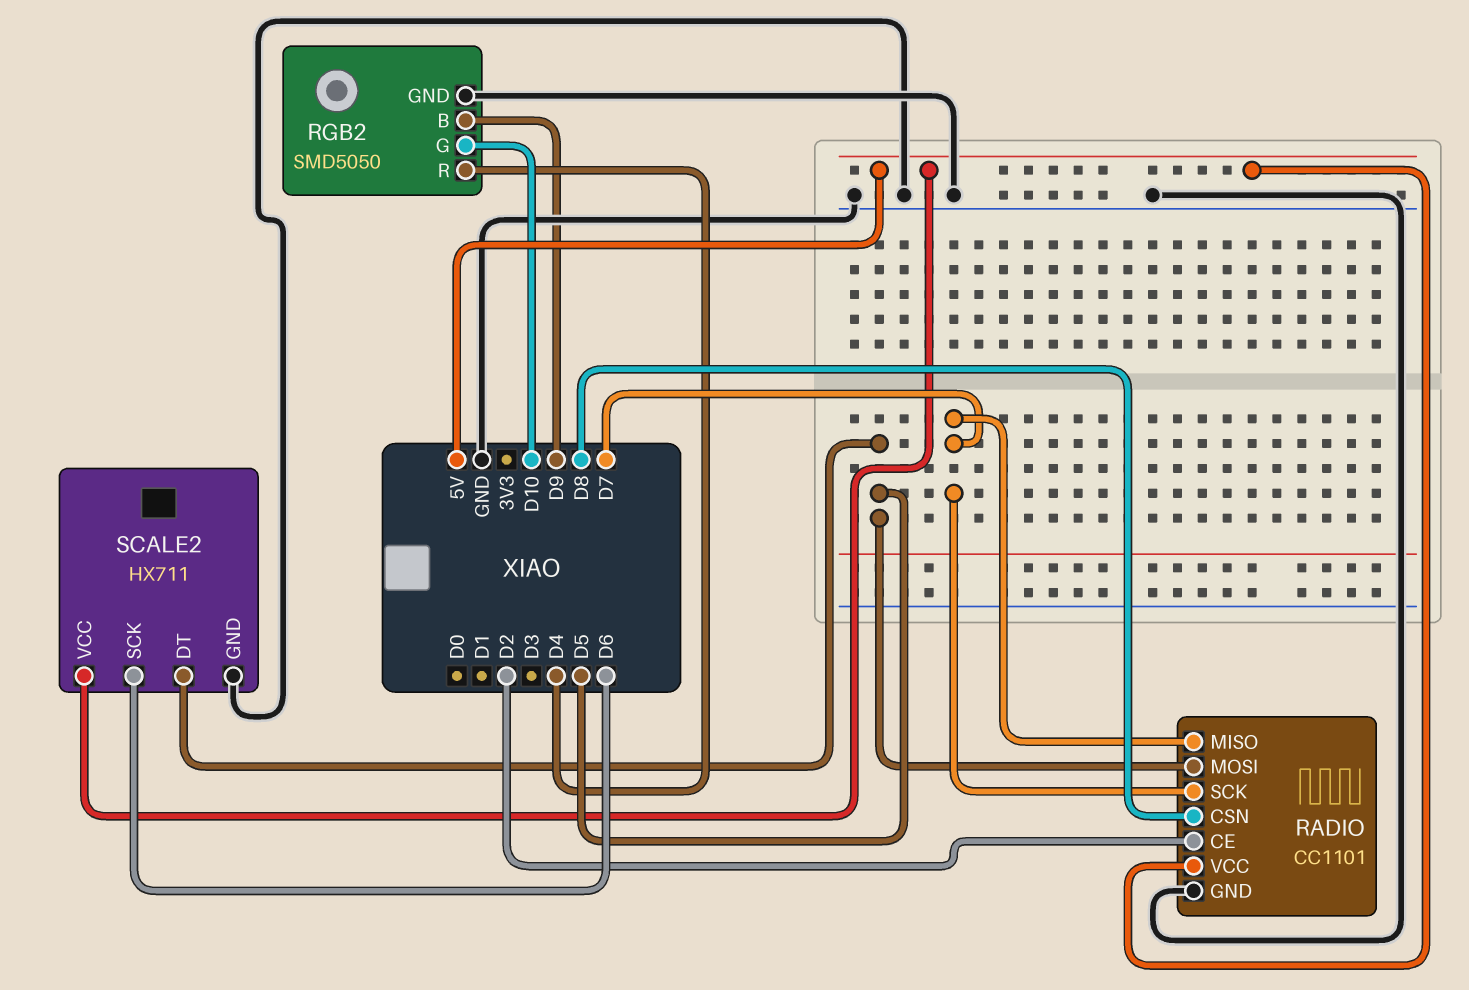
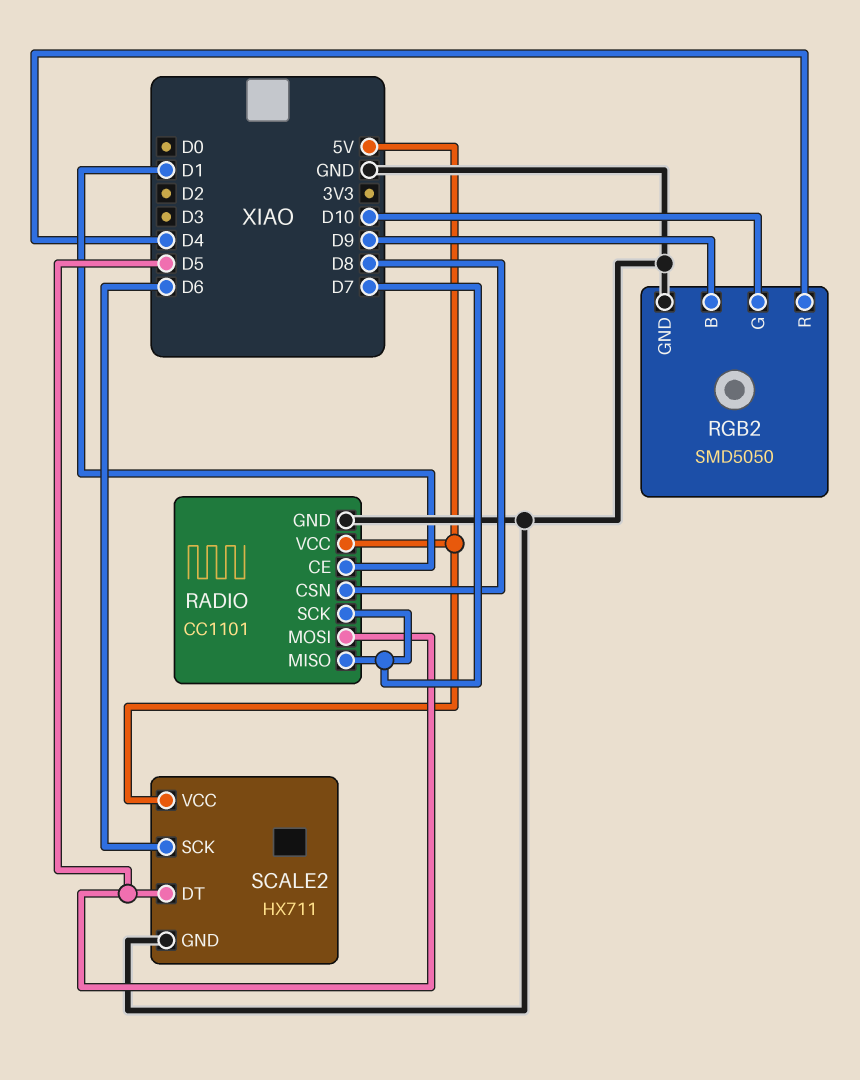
RADIO pin CE: D2 -> D1

